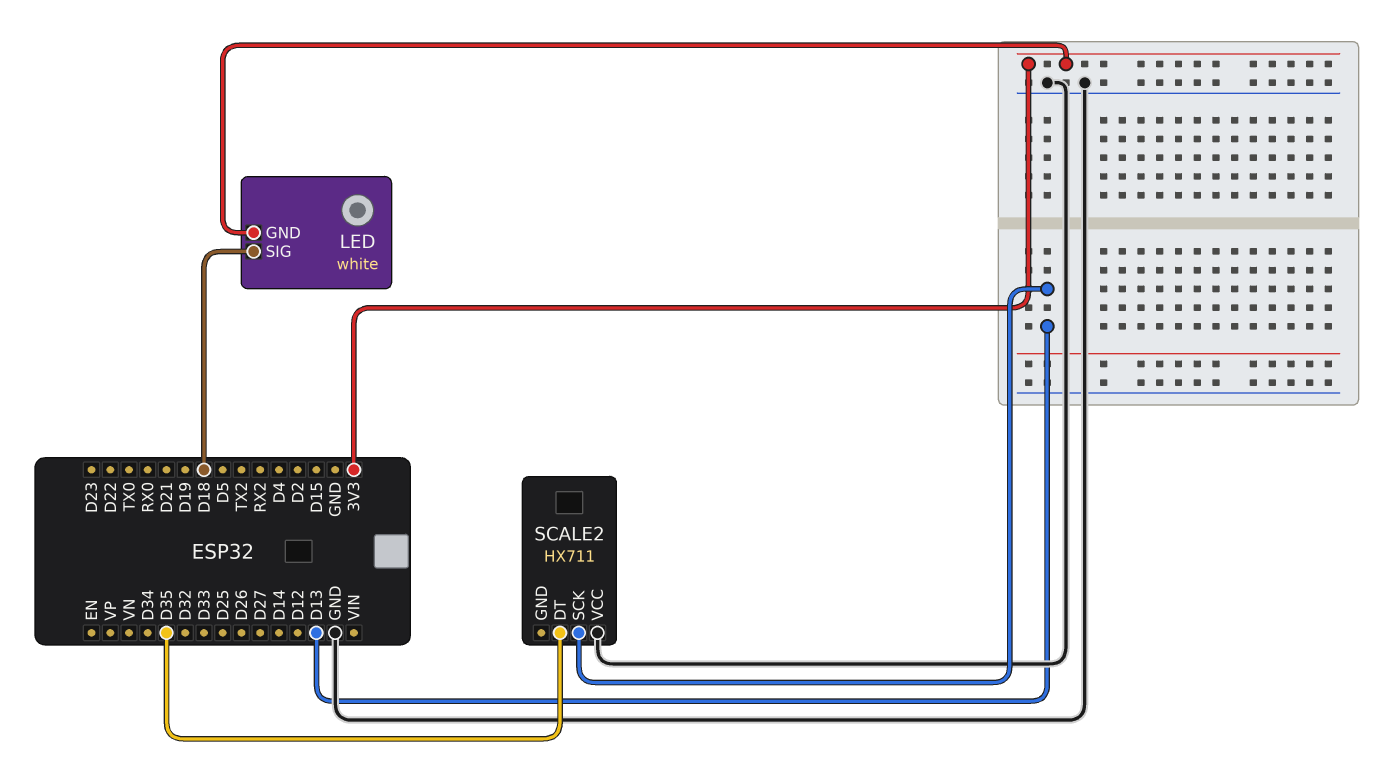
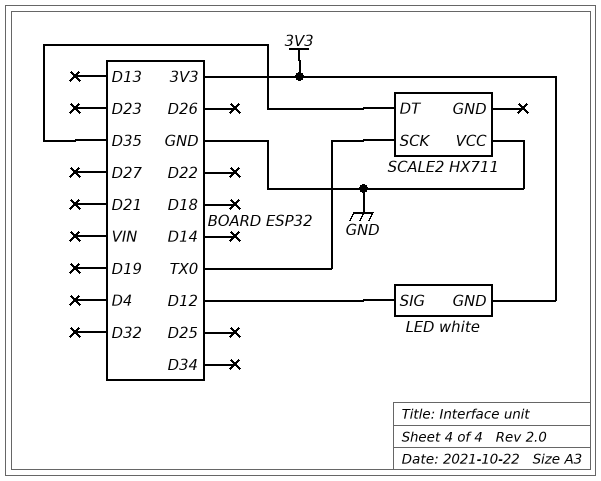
LED pin SIG: D18 -> D12
SCALE2 pin SCK: D13 -> TX0

